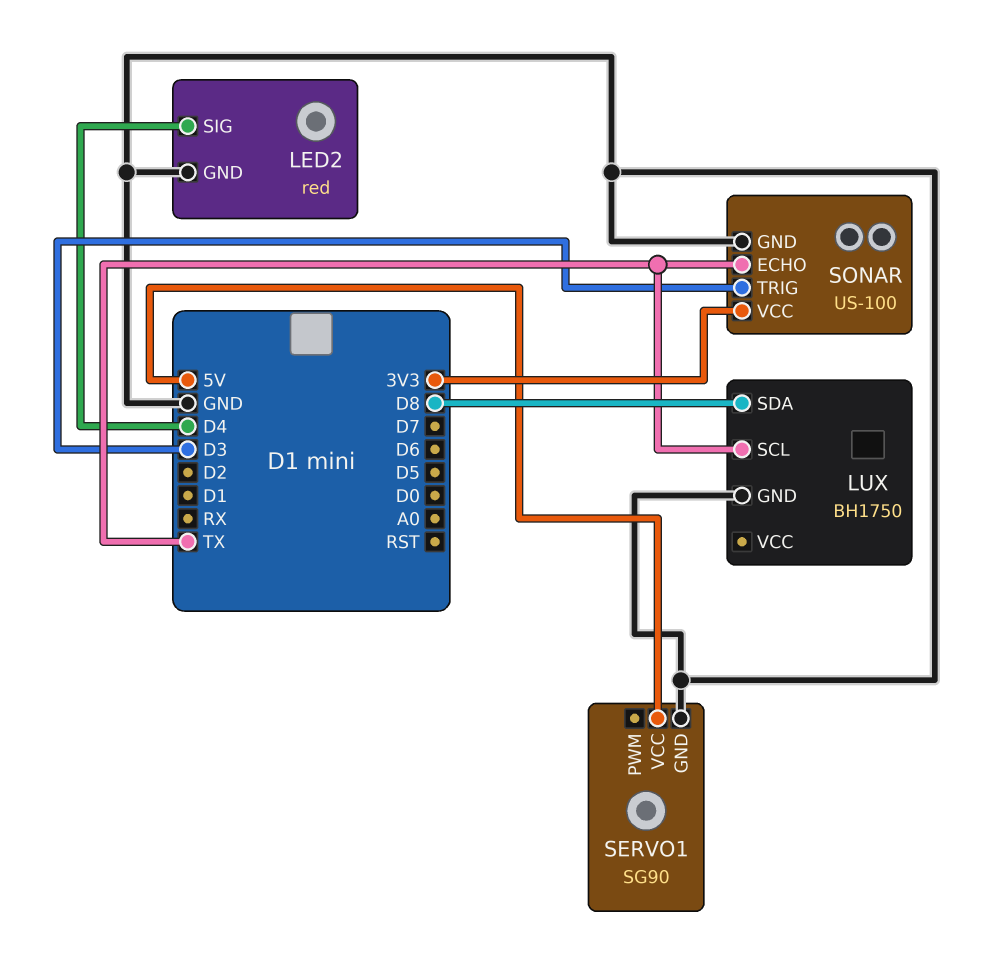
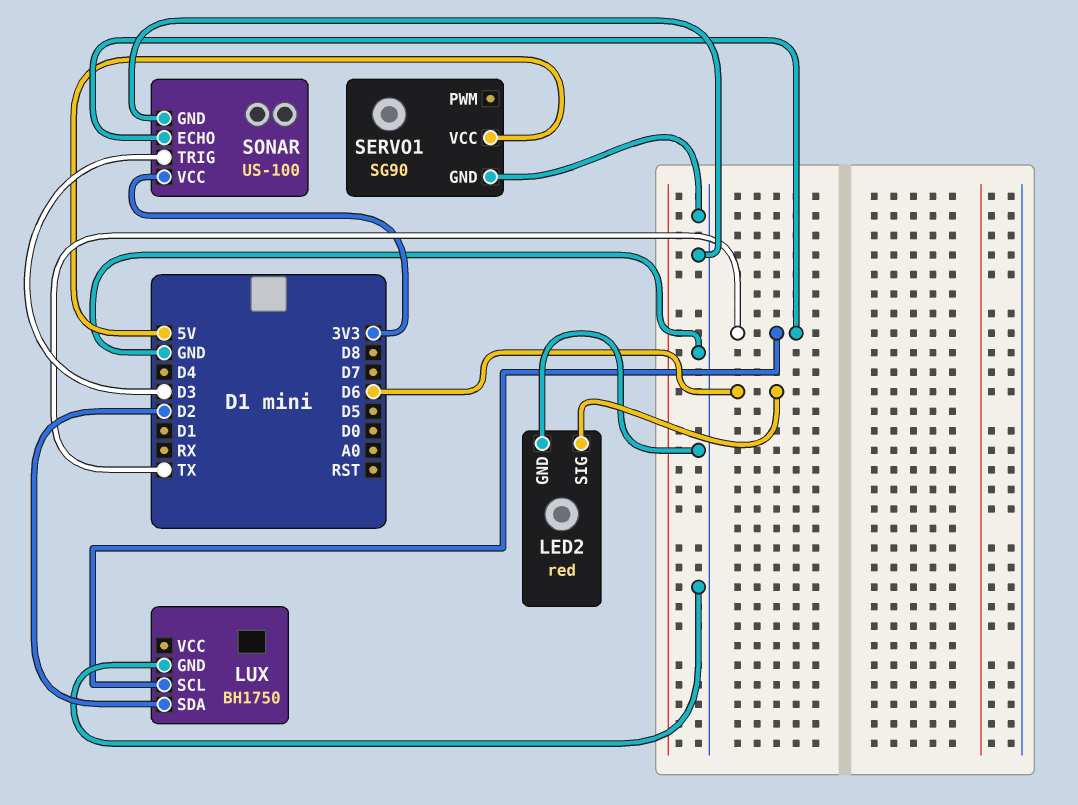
LED2 pin SIG: D4 -> D6
LUX pin SDA: D8 -> D2

